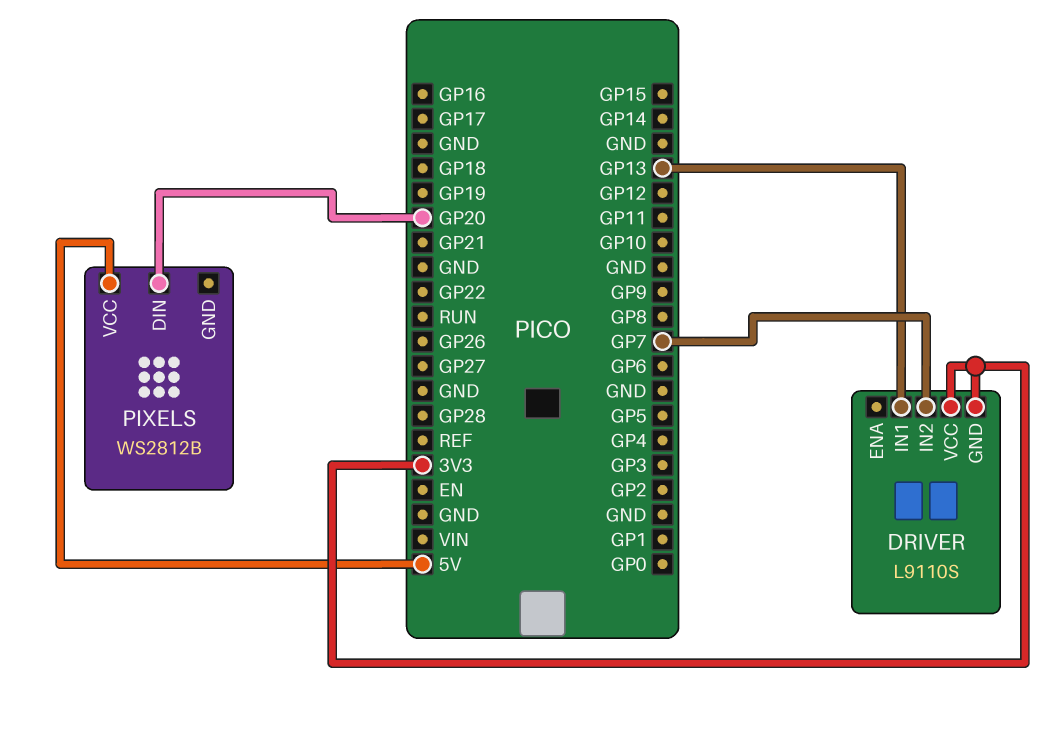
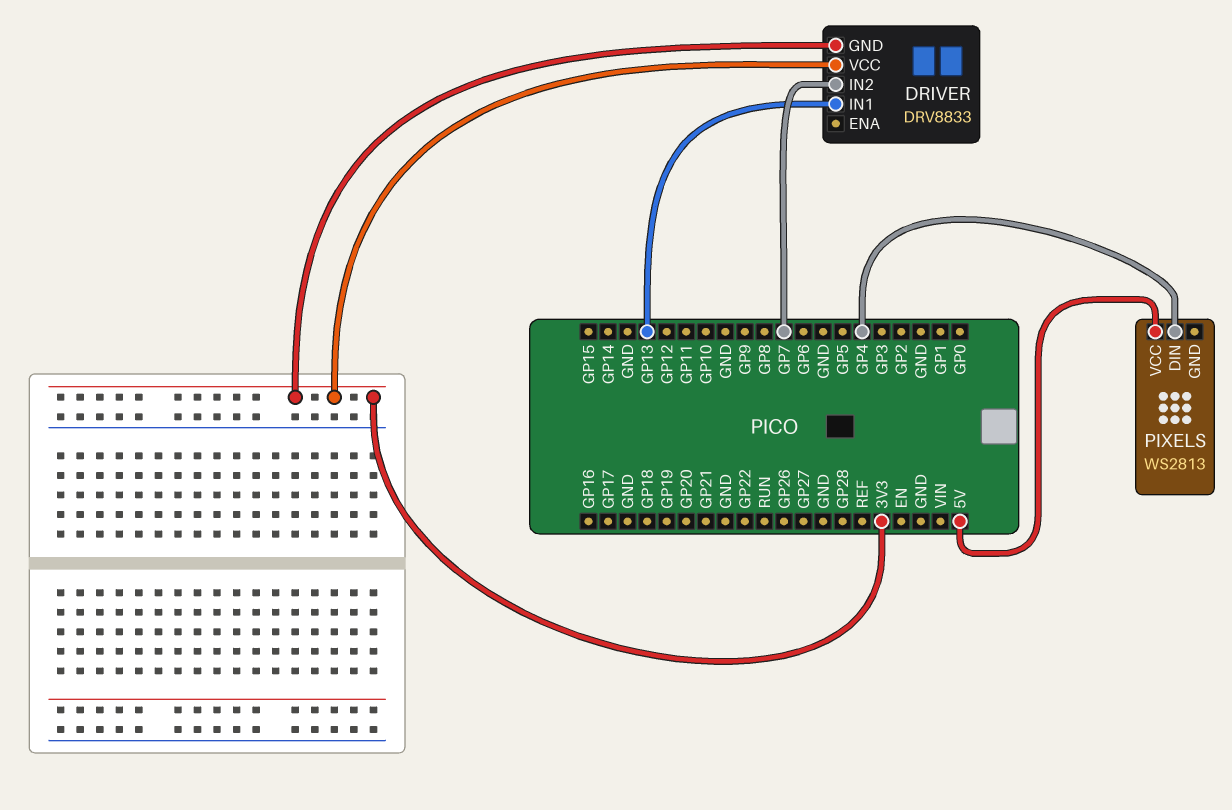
DRIVER: L9110S -> DRV8833
PIXELS: WS2812B -> WS2813
PIXELS pin DIN: GP20 -> GP4

